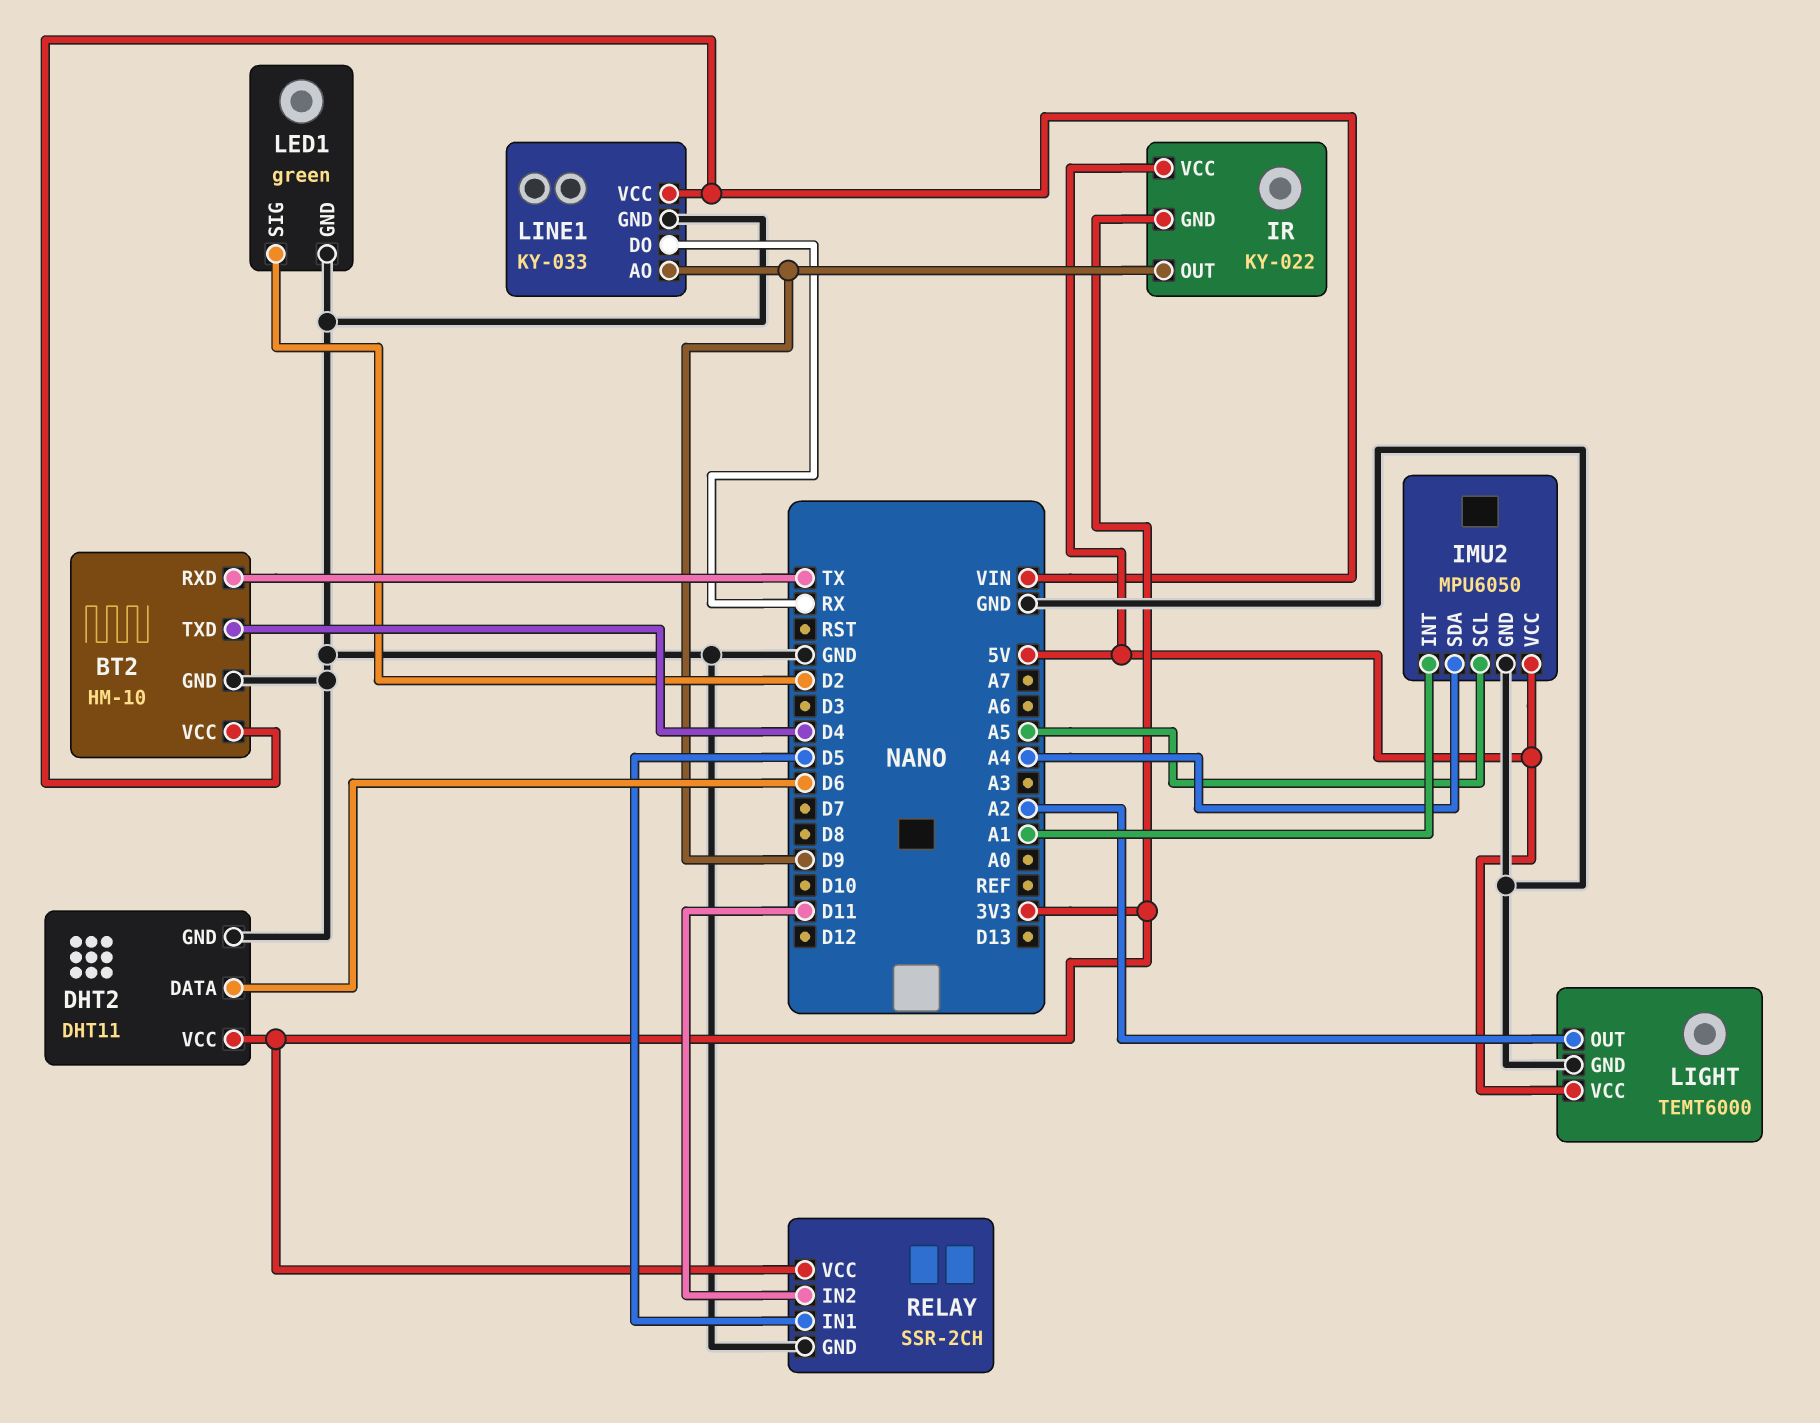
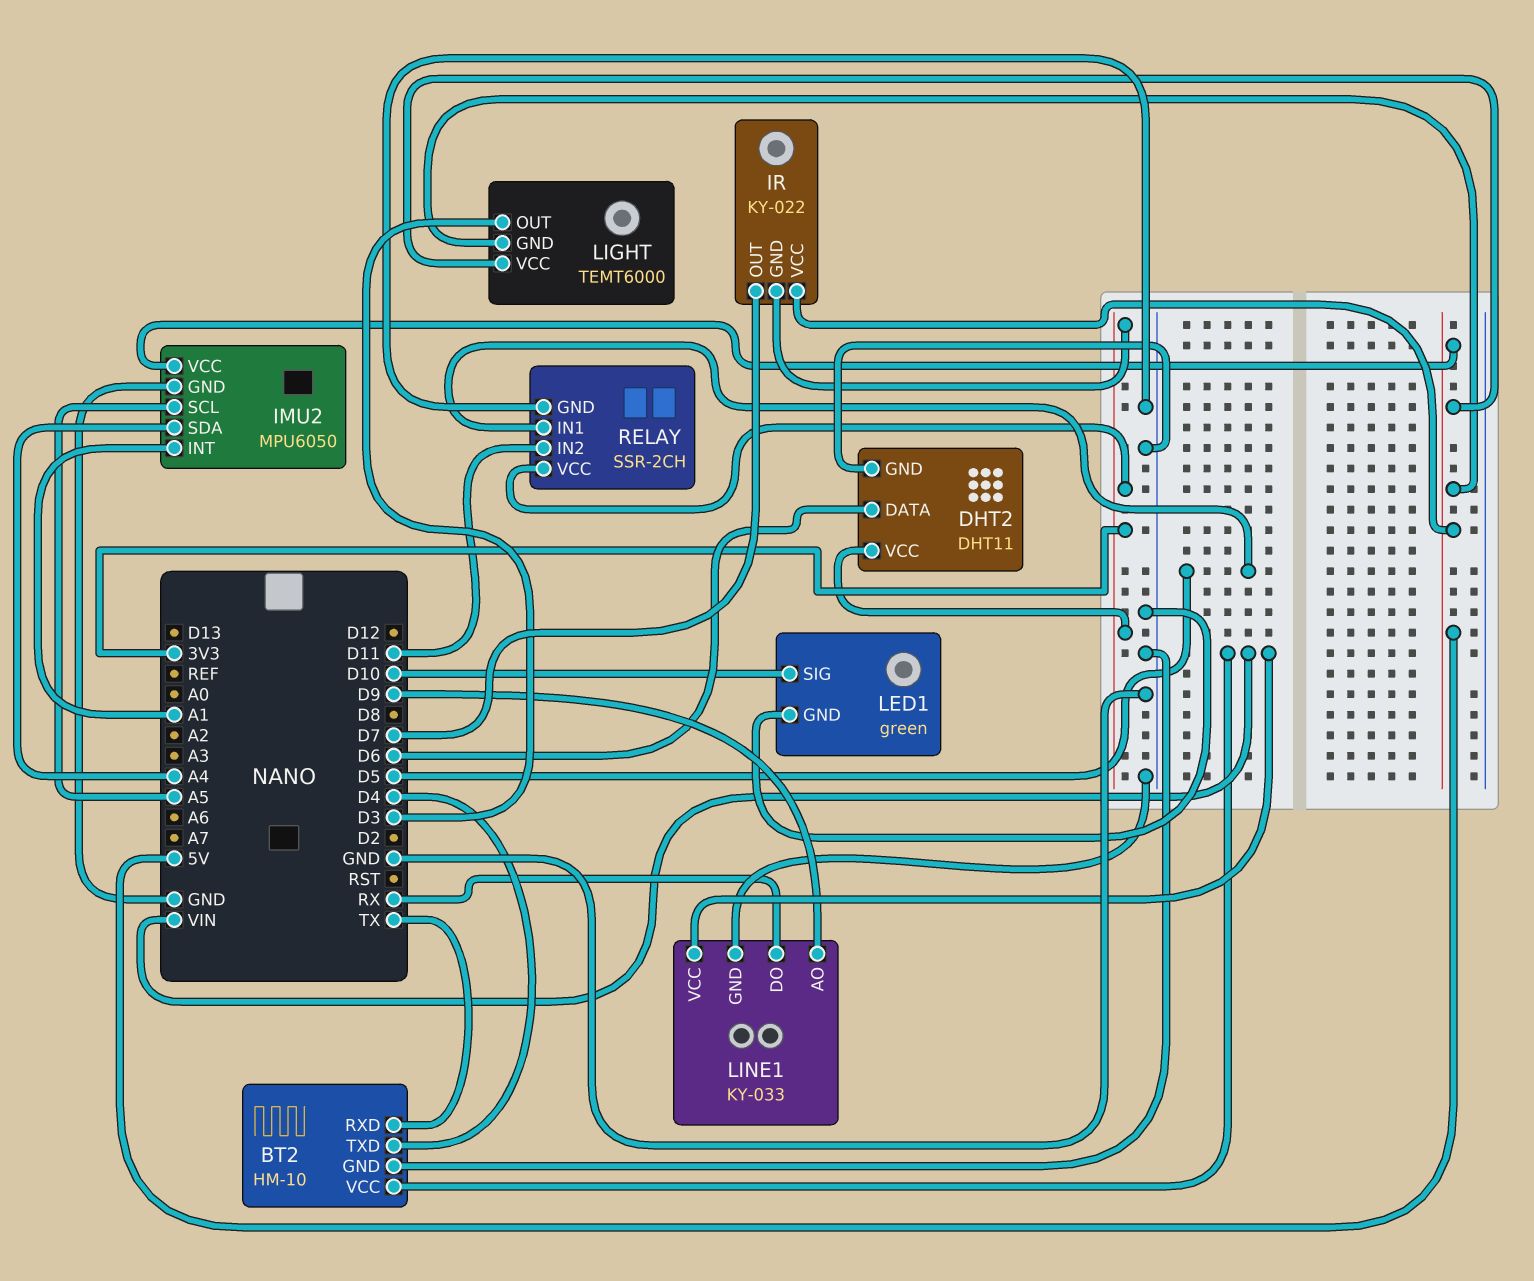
IR pin OUT: D9 -> D7
LED1 pin SIG: D2 -> D10
LIGHT pin GND: GND -> 5V
LIGHT pin OUT: A2 -> D3

